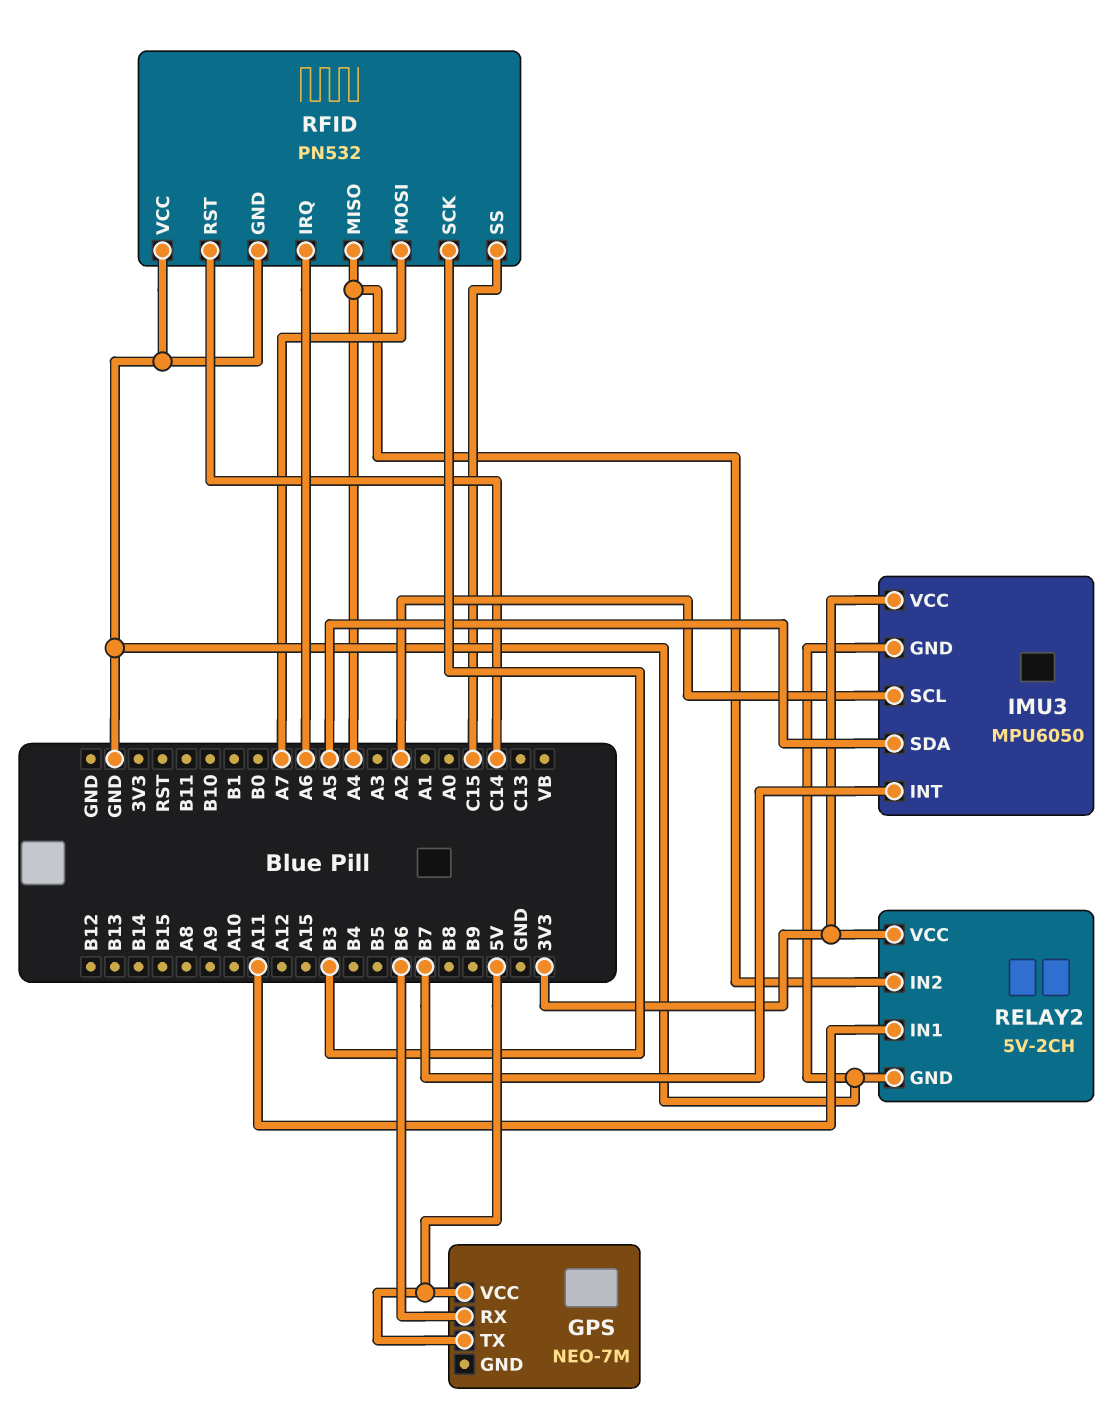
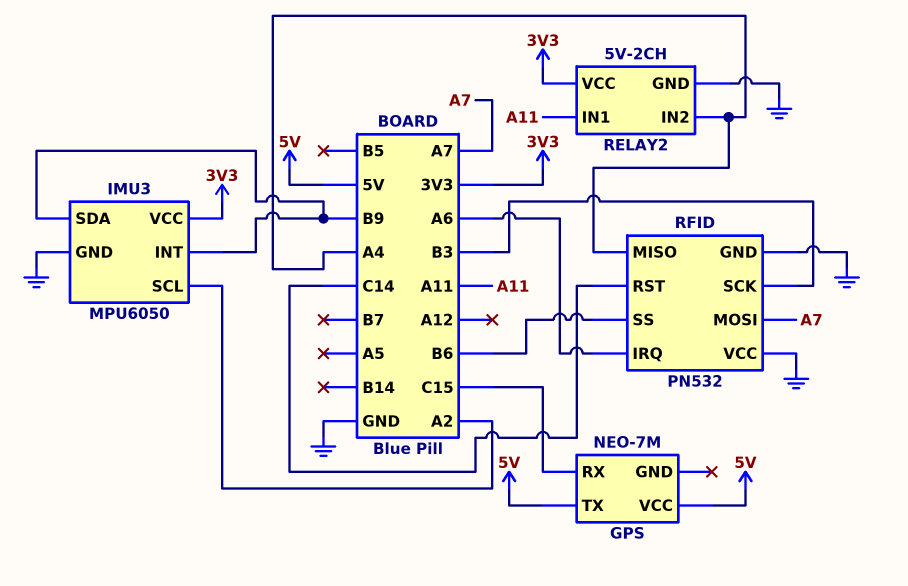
GPS pin RX: B6 -> C15
IMU3 pin INT: B7 -> B9
IMU3 pin SDA: A5 -> B9
RFID pin SS: C15 -> B6

